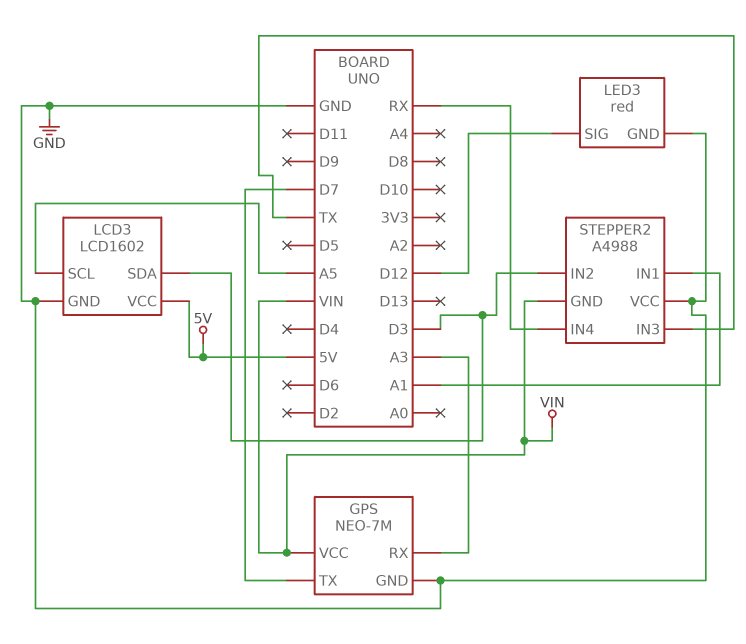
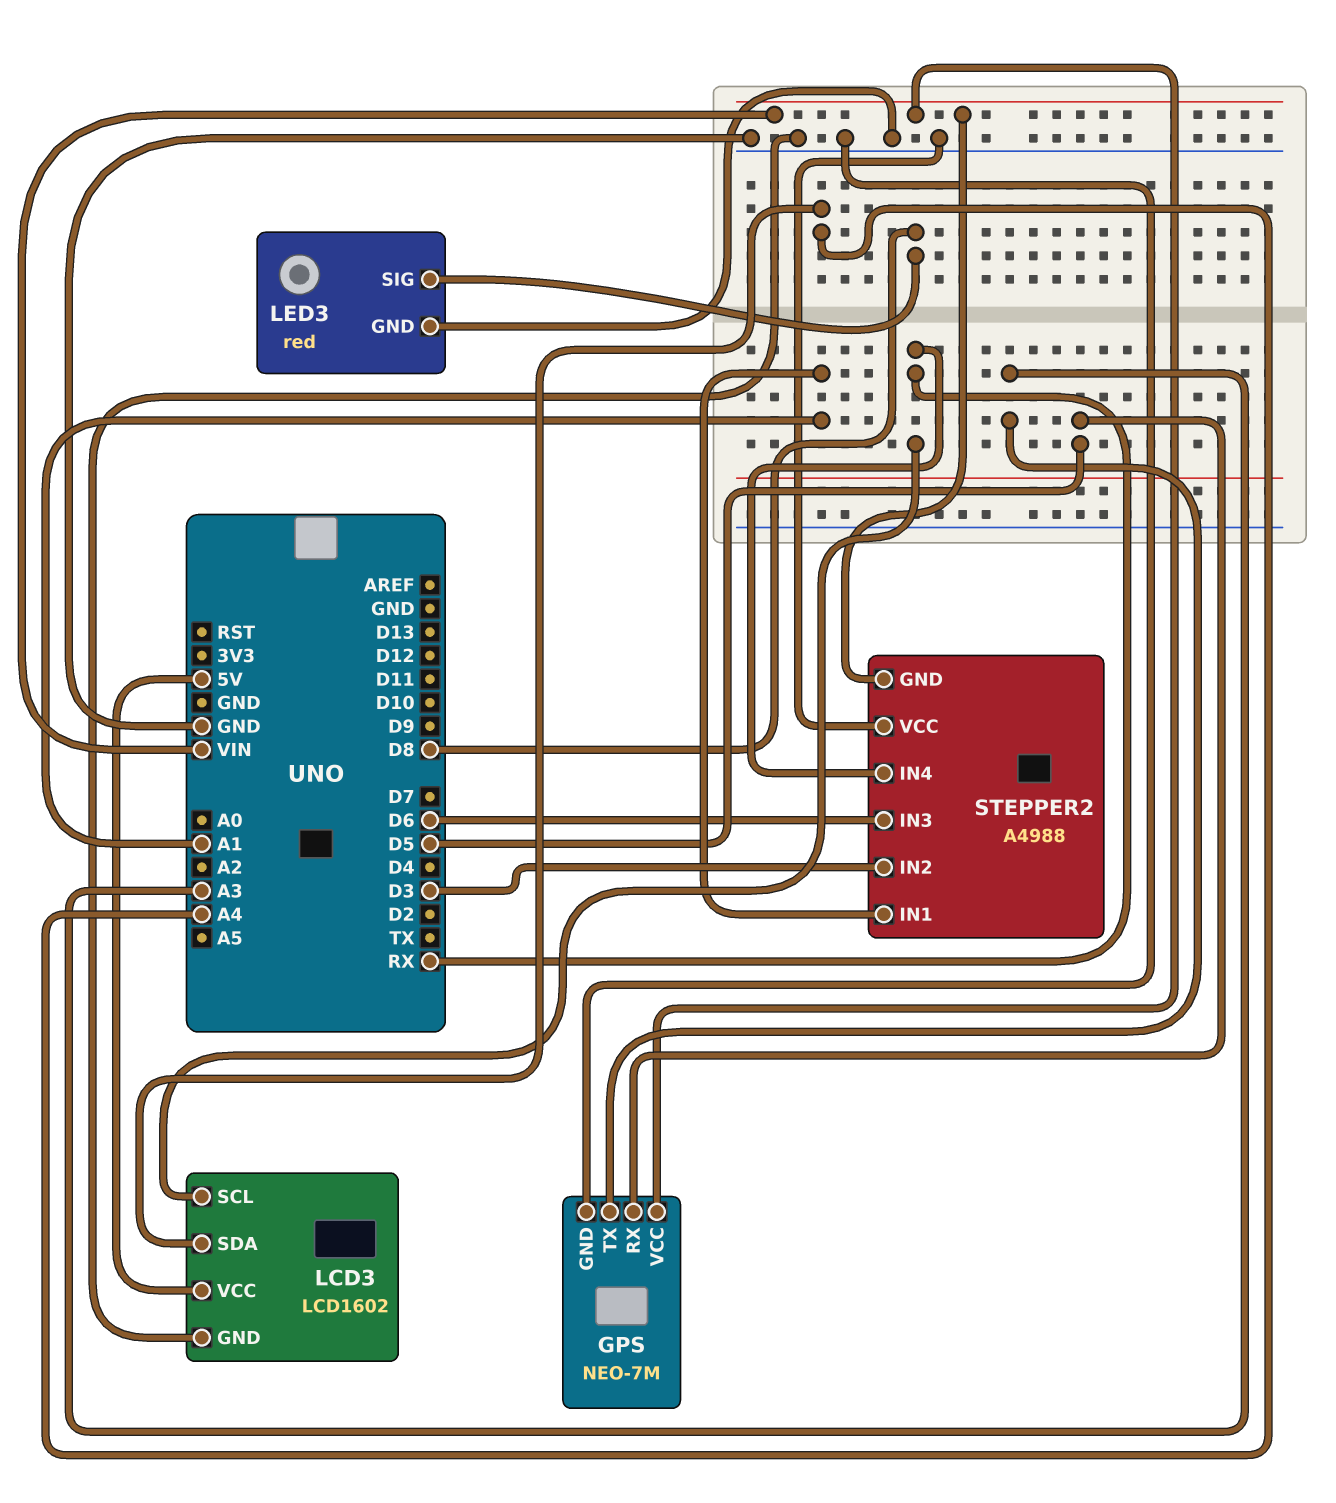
GPS pin RX: A3 -> D5
GPS pin TX: D7 -> A3
LCD3 pin SCL: A5 -> RX
LCD3 pin SDA: D3 -> A4
LED3 pin SIG: D12 -> D8
STEPPER2 pin IN3: TX -> D6

